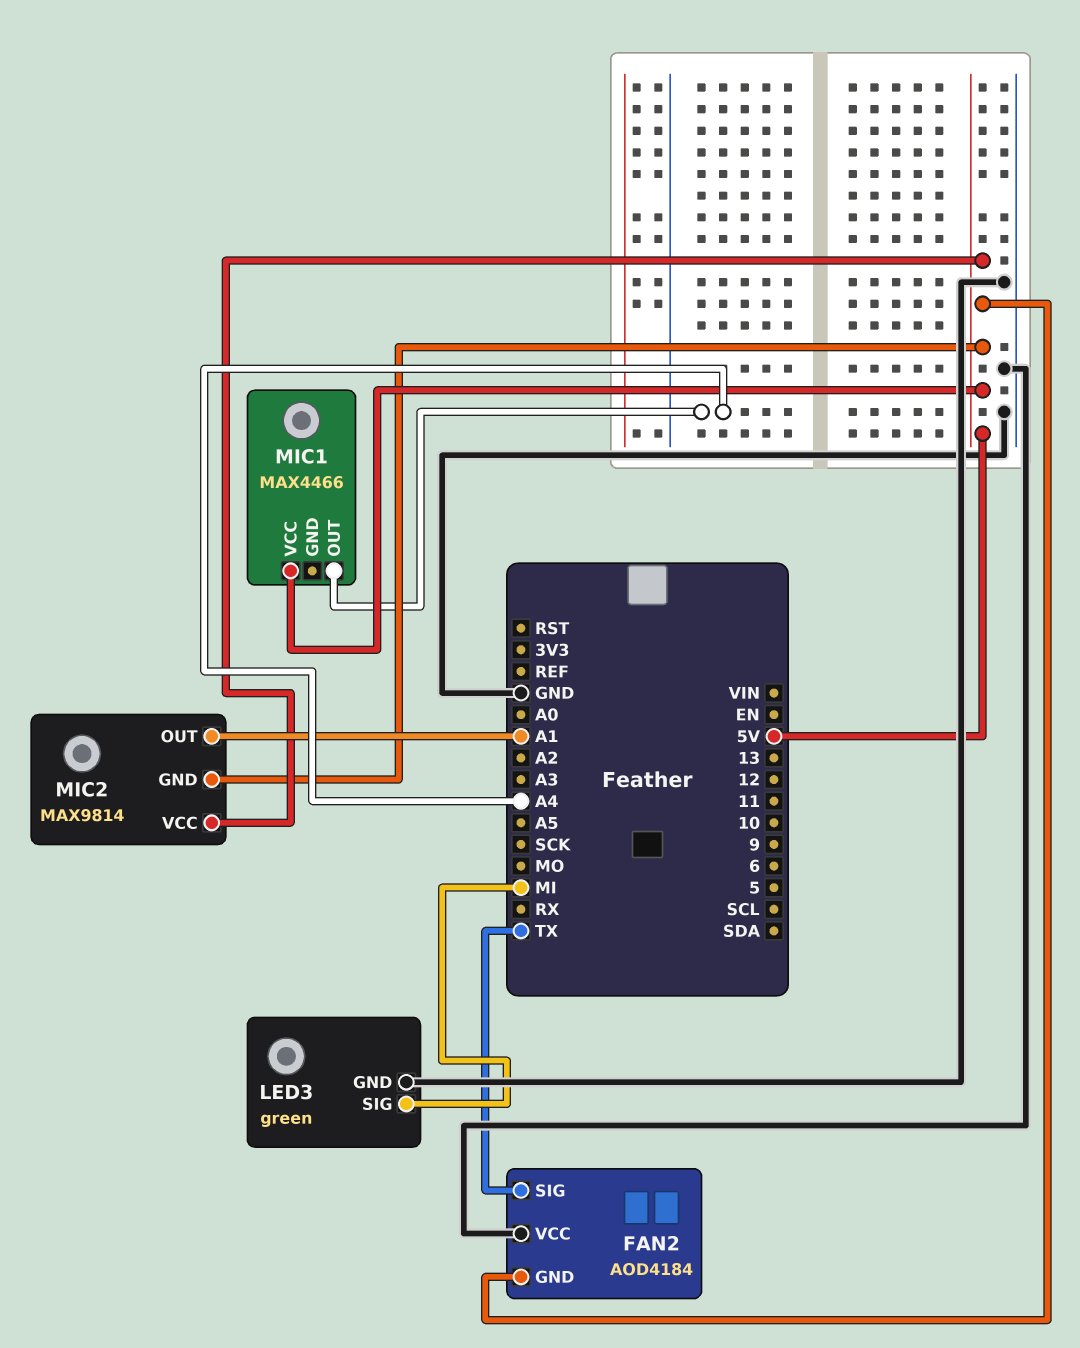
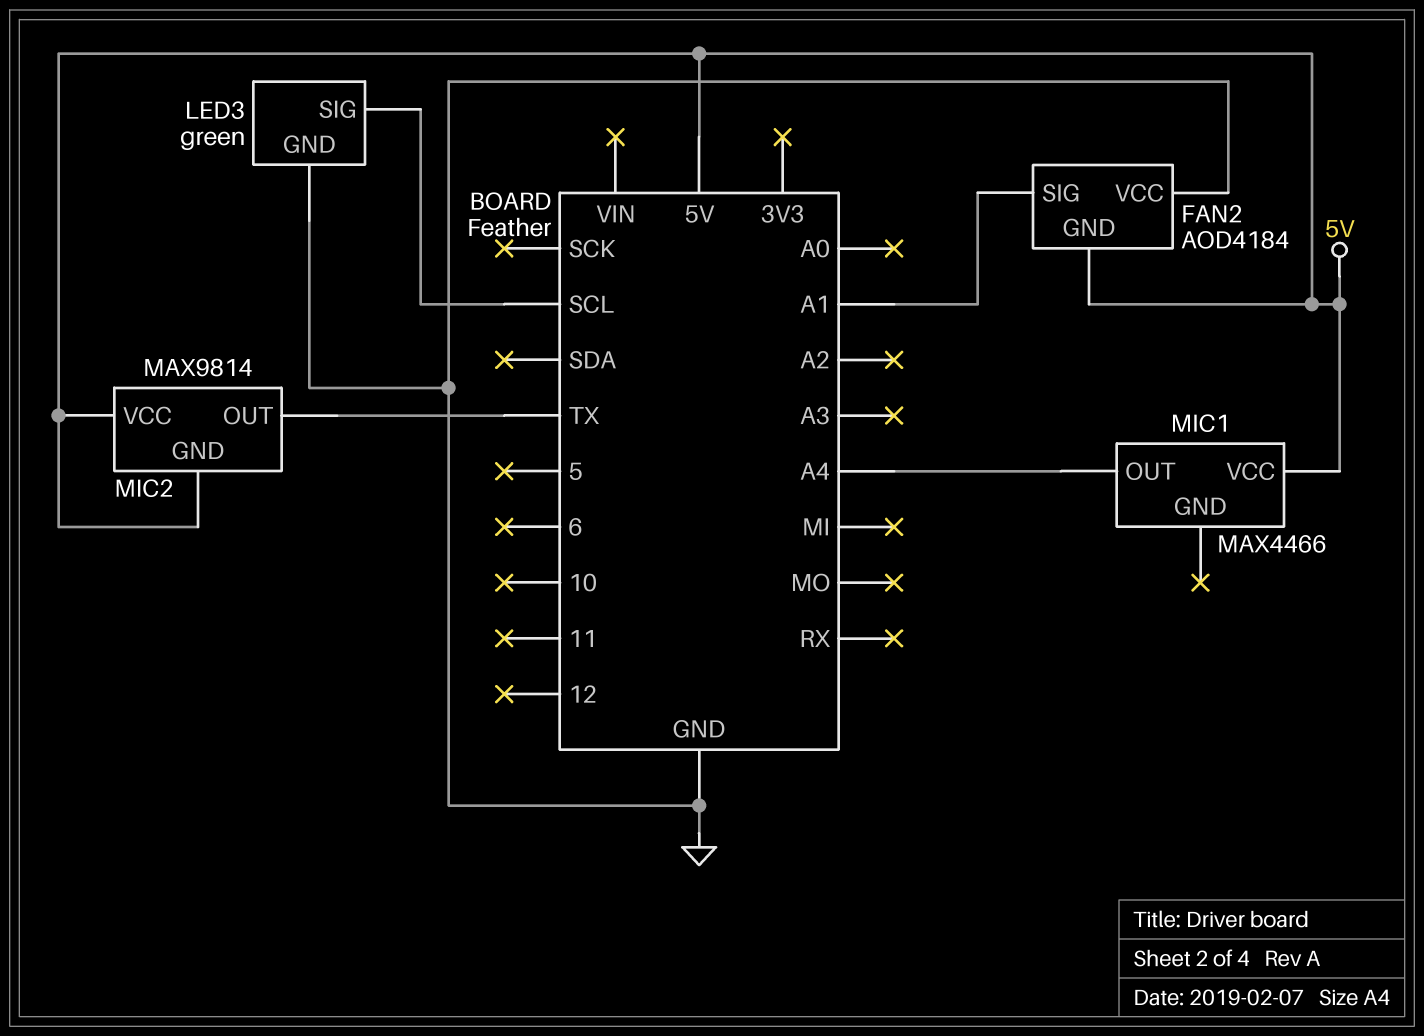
FAN2 pin SIG: TX -> A1
LED3 pin SIG: MI -> SCL
MIC2 pin OUT: A1 -> TX

